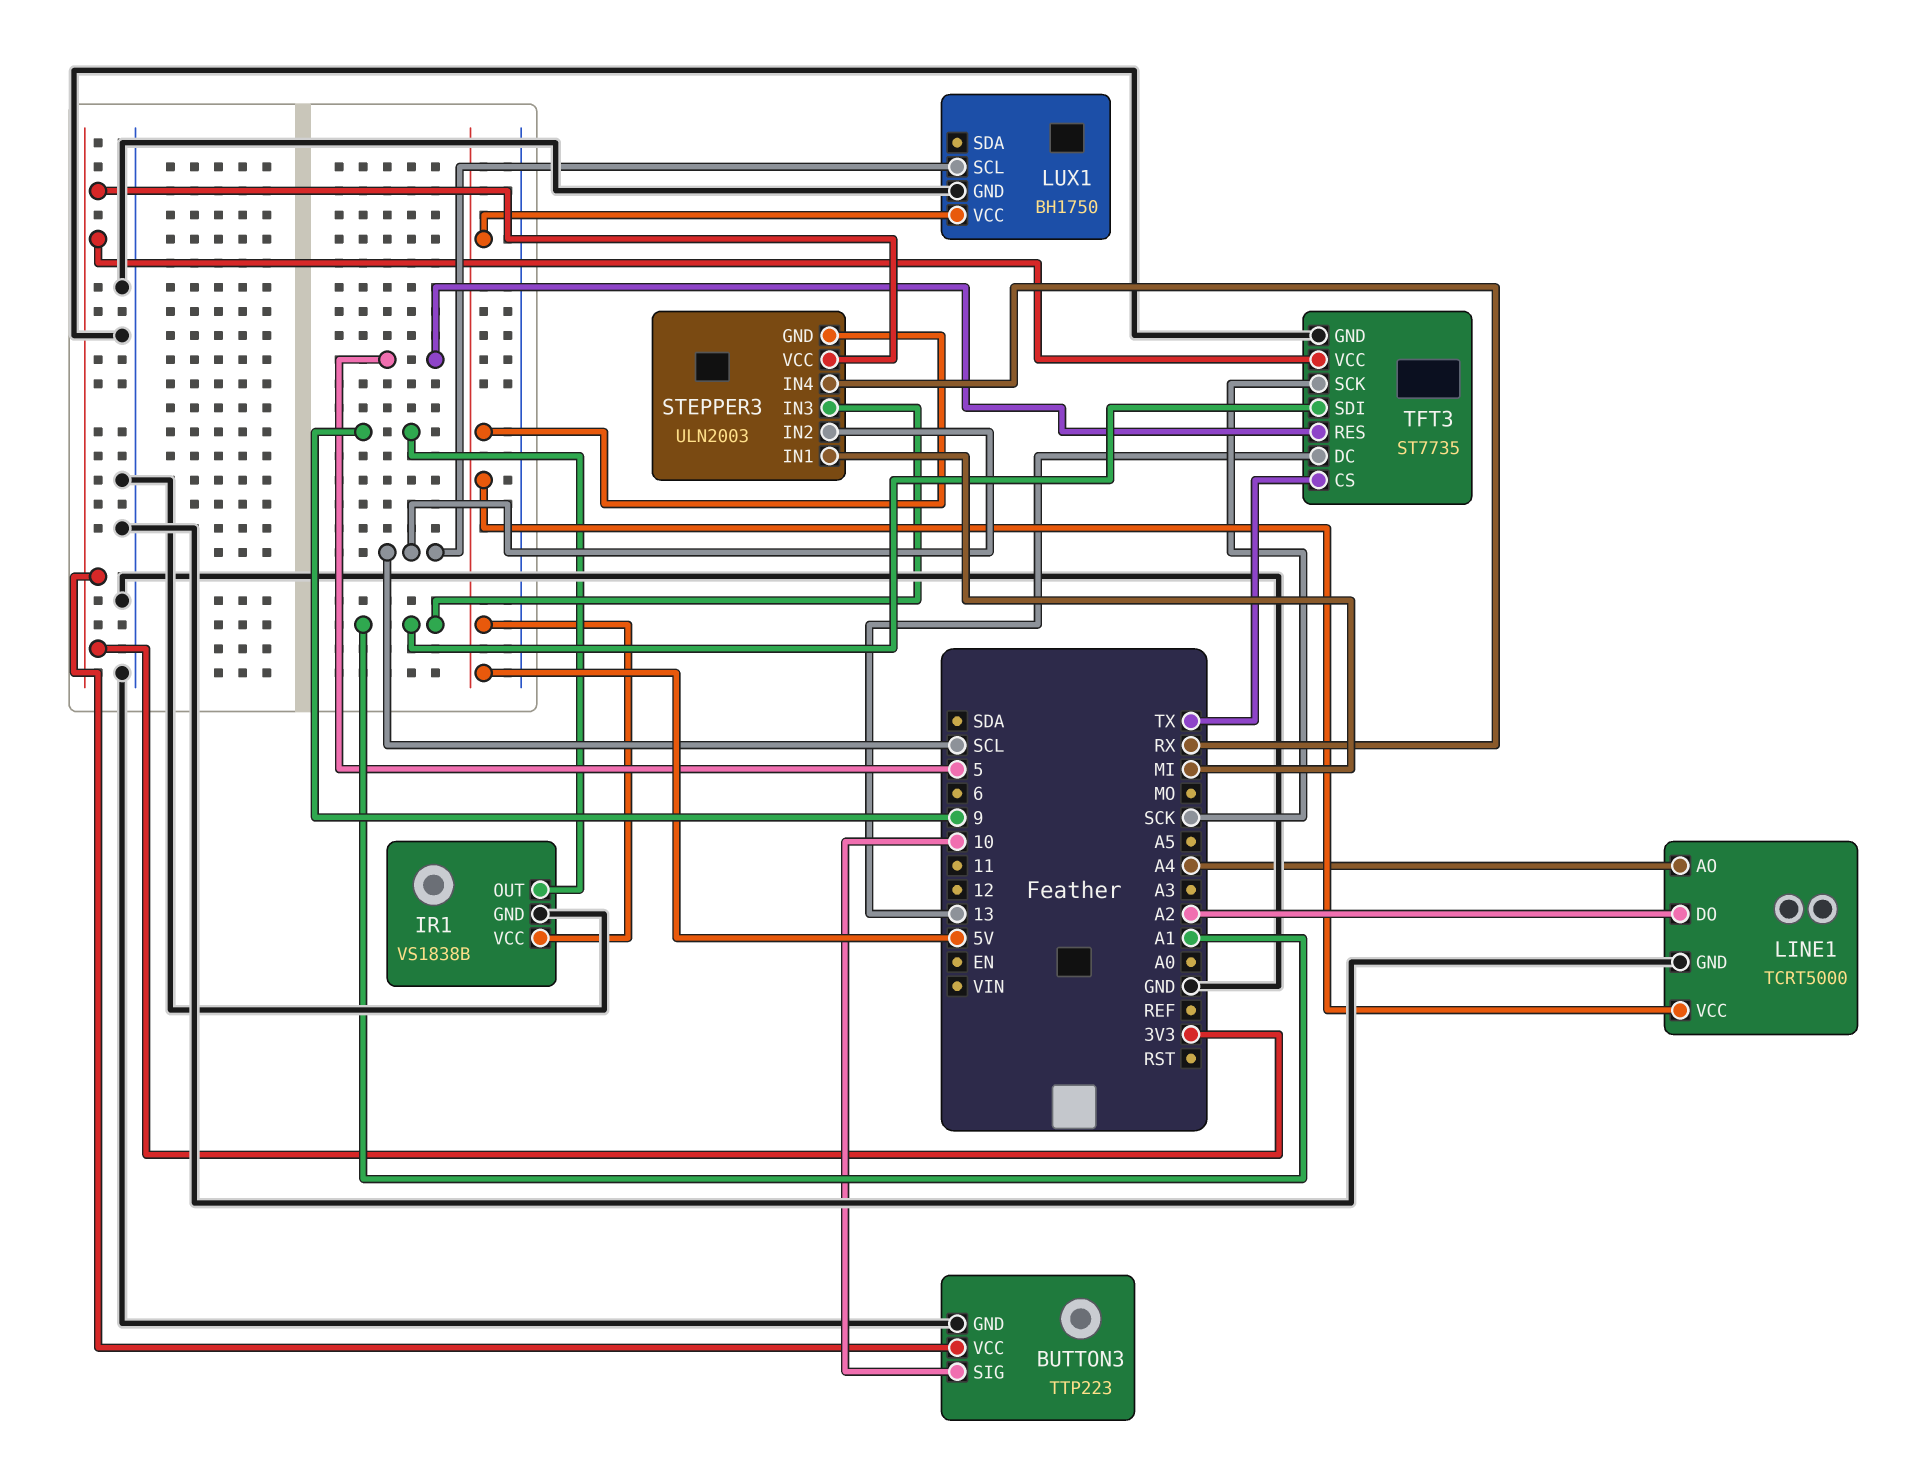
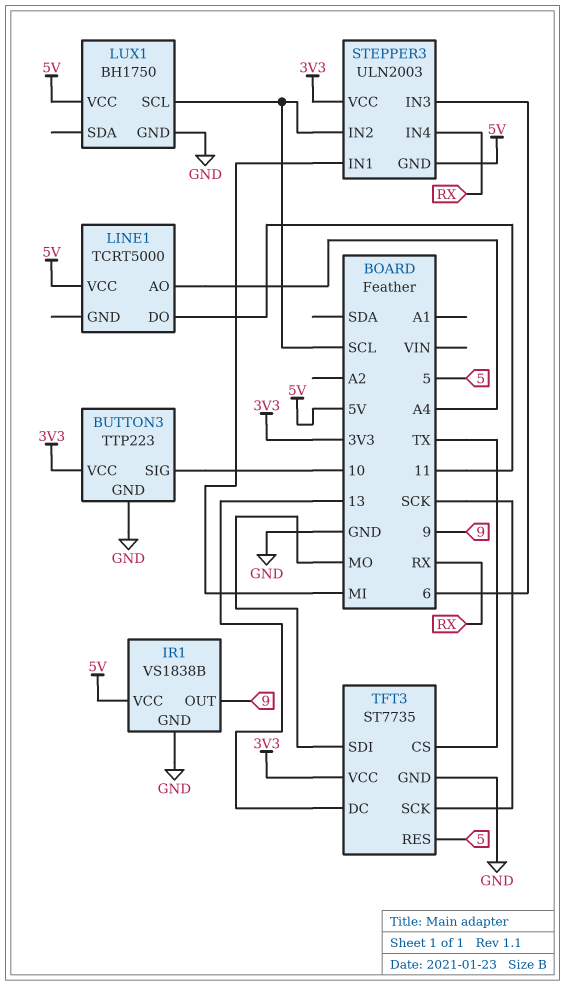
LINE1 pin DO: A2 -> 11
LINE1 pin GND: GND -> none
STEPPER3 pin IN3: A1 -> 6
TFT3 pin SDI: A1 -> MO

